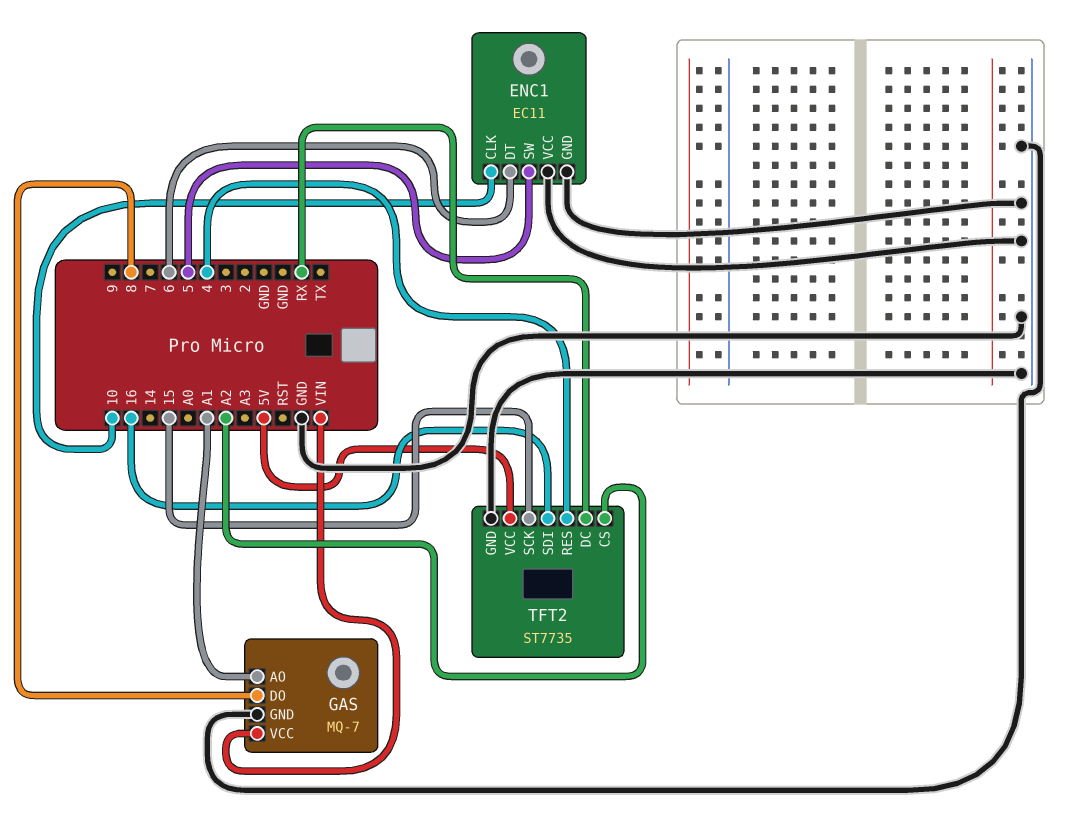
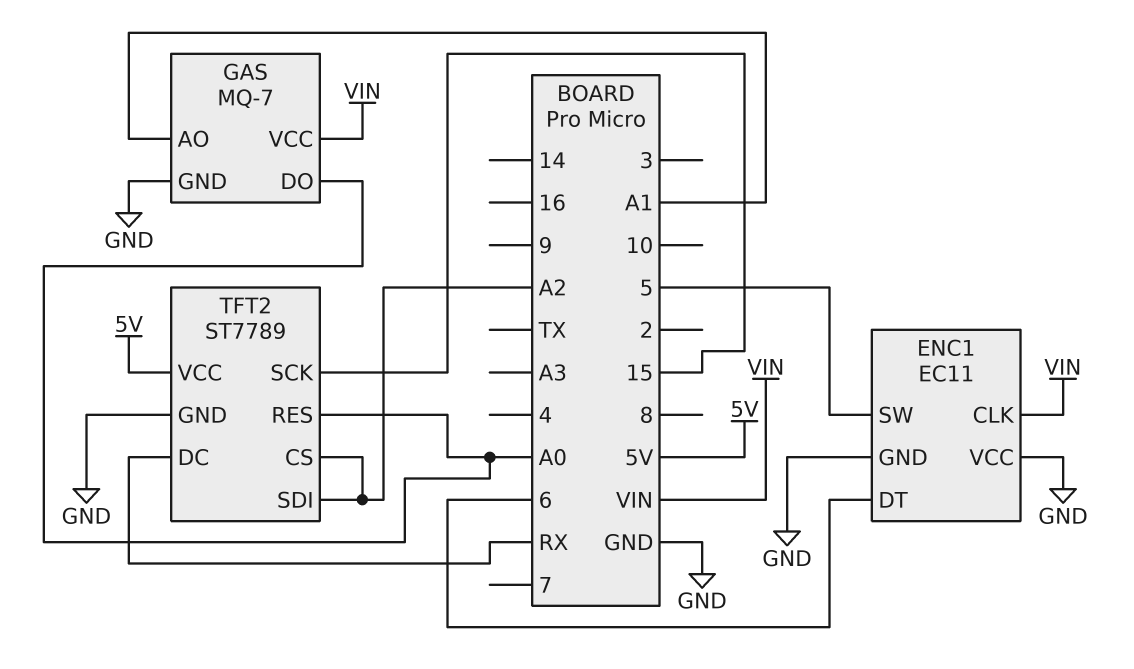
ENC1 pin CLK: 10 -> VIN
GAS pin DO: 8 -> A0
TFT2: ST7735 -> ST7789
TFT2 pin RES: 4 -> A0
TFT2 pin SDI: 16 -> A2

